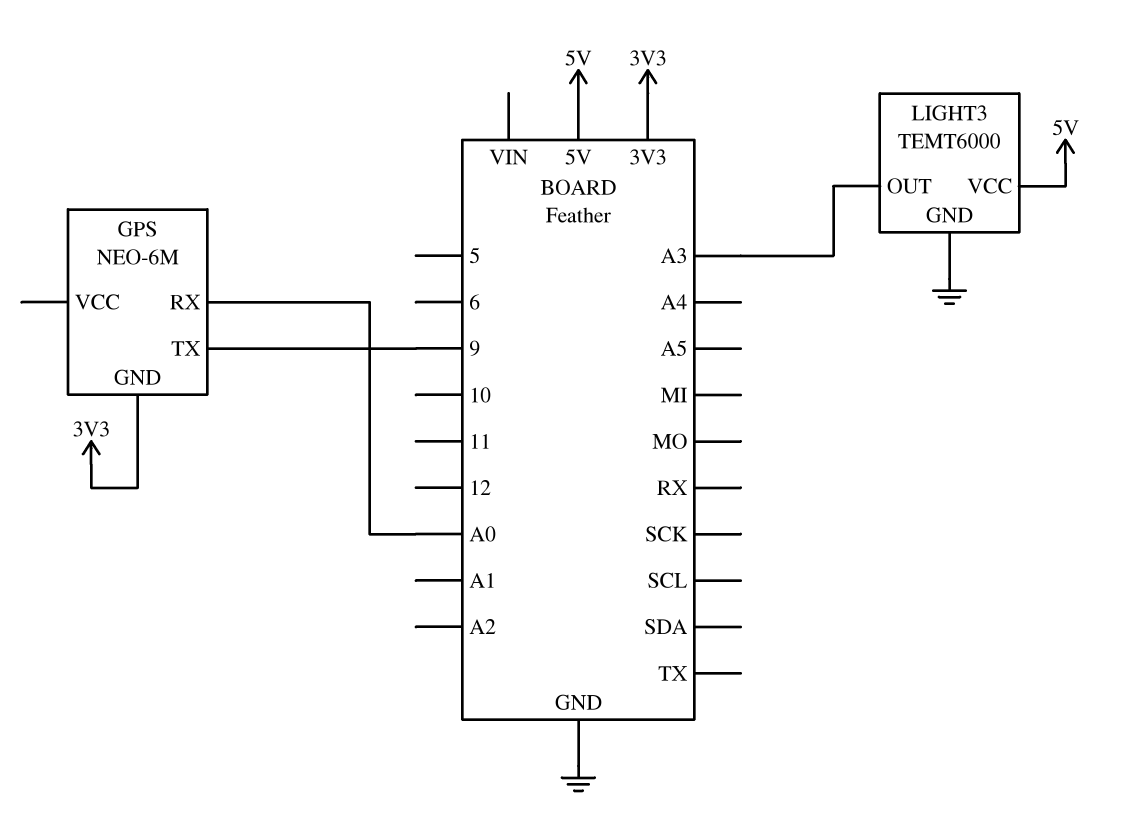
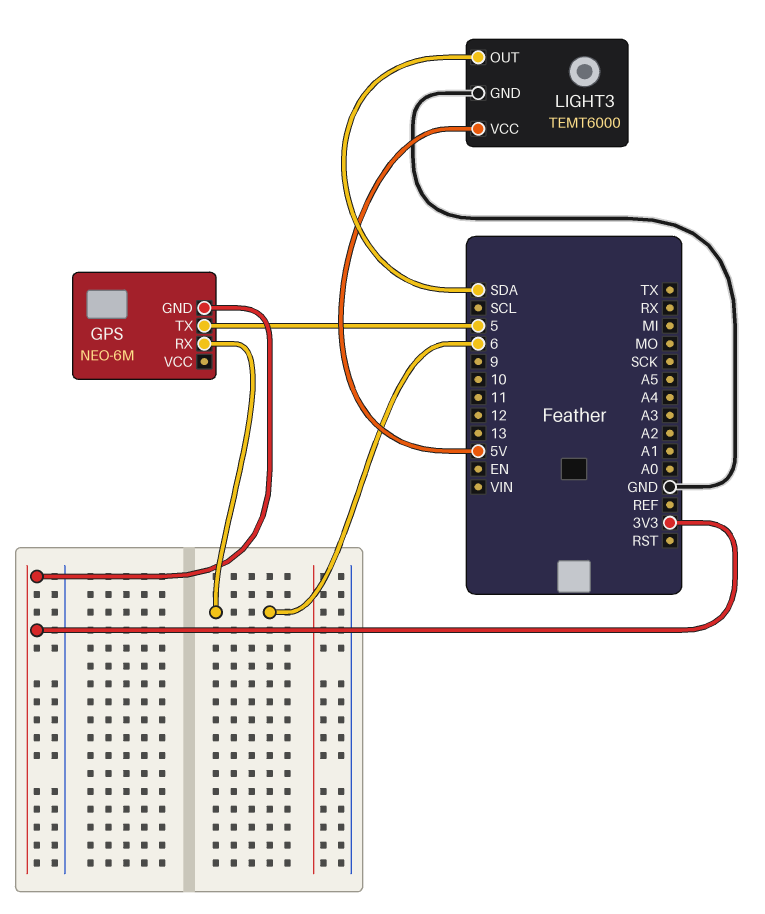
GPS pin RX: A0 -> 6
GPS pin TX: 9 -> 5
LIGHT3 pin OUT: A3 -> SDA

